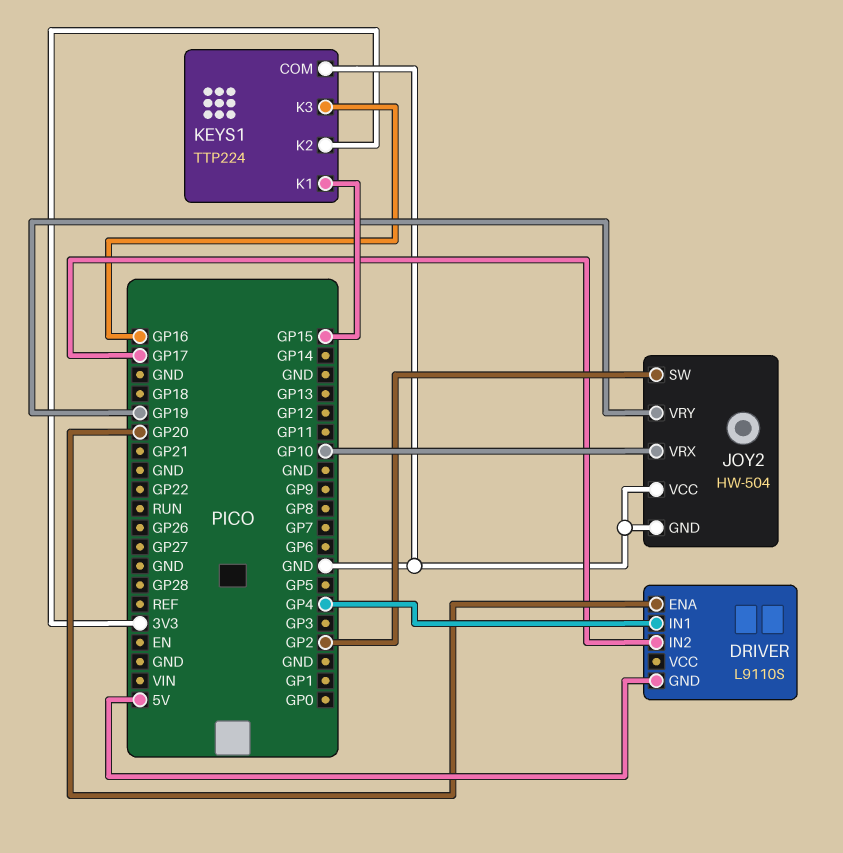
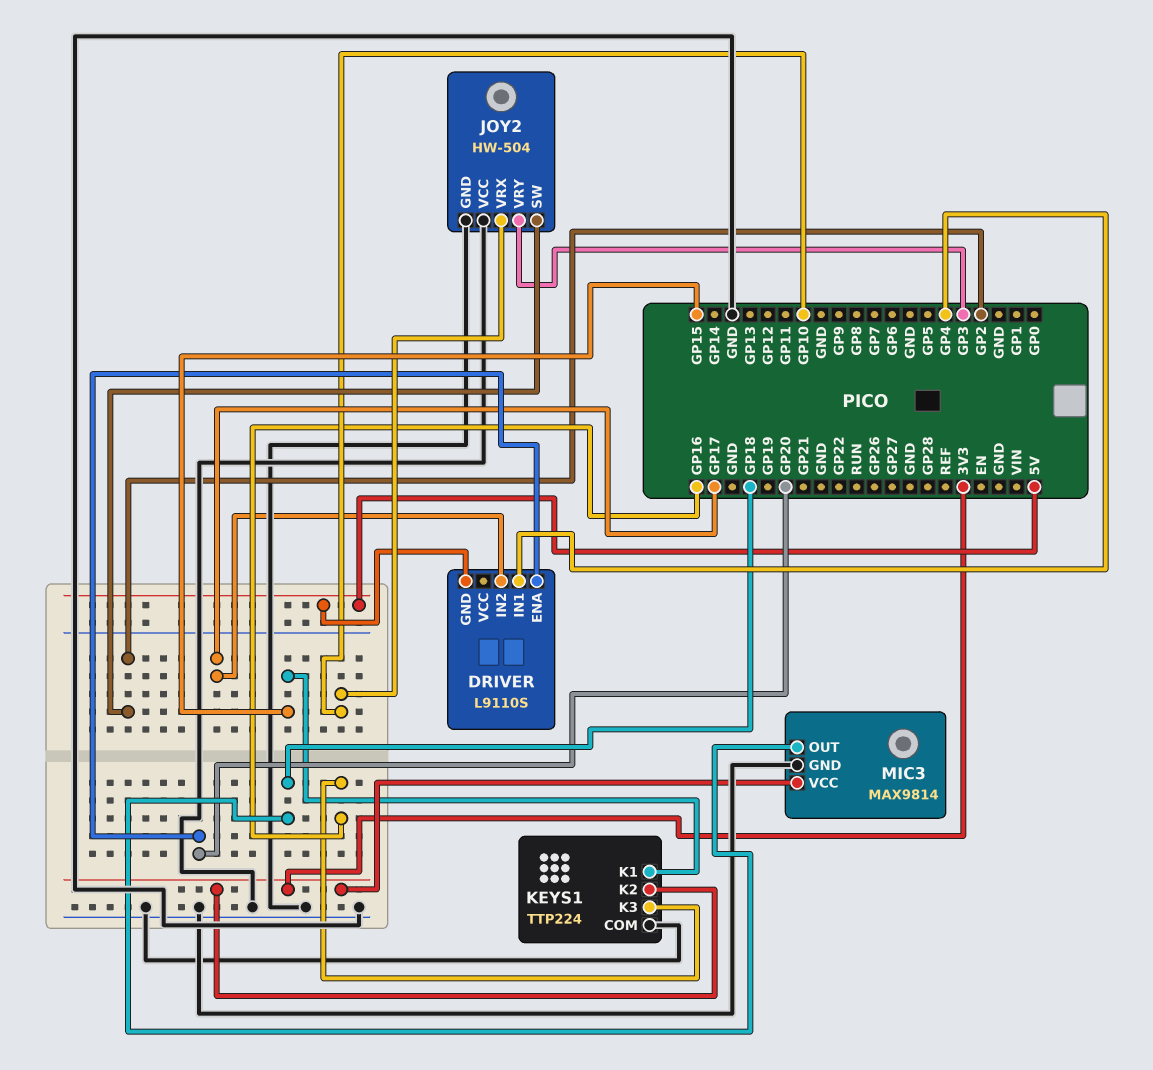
JOY2 pin VRY: GP19 -> GP3
MIC3: none -> MAX9814
MIC3 pin GND: none -> GND
MIC3 pin OUT: none -> GP18
MIC3 pin VCC: none -> 3V3

